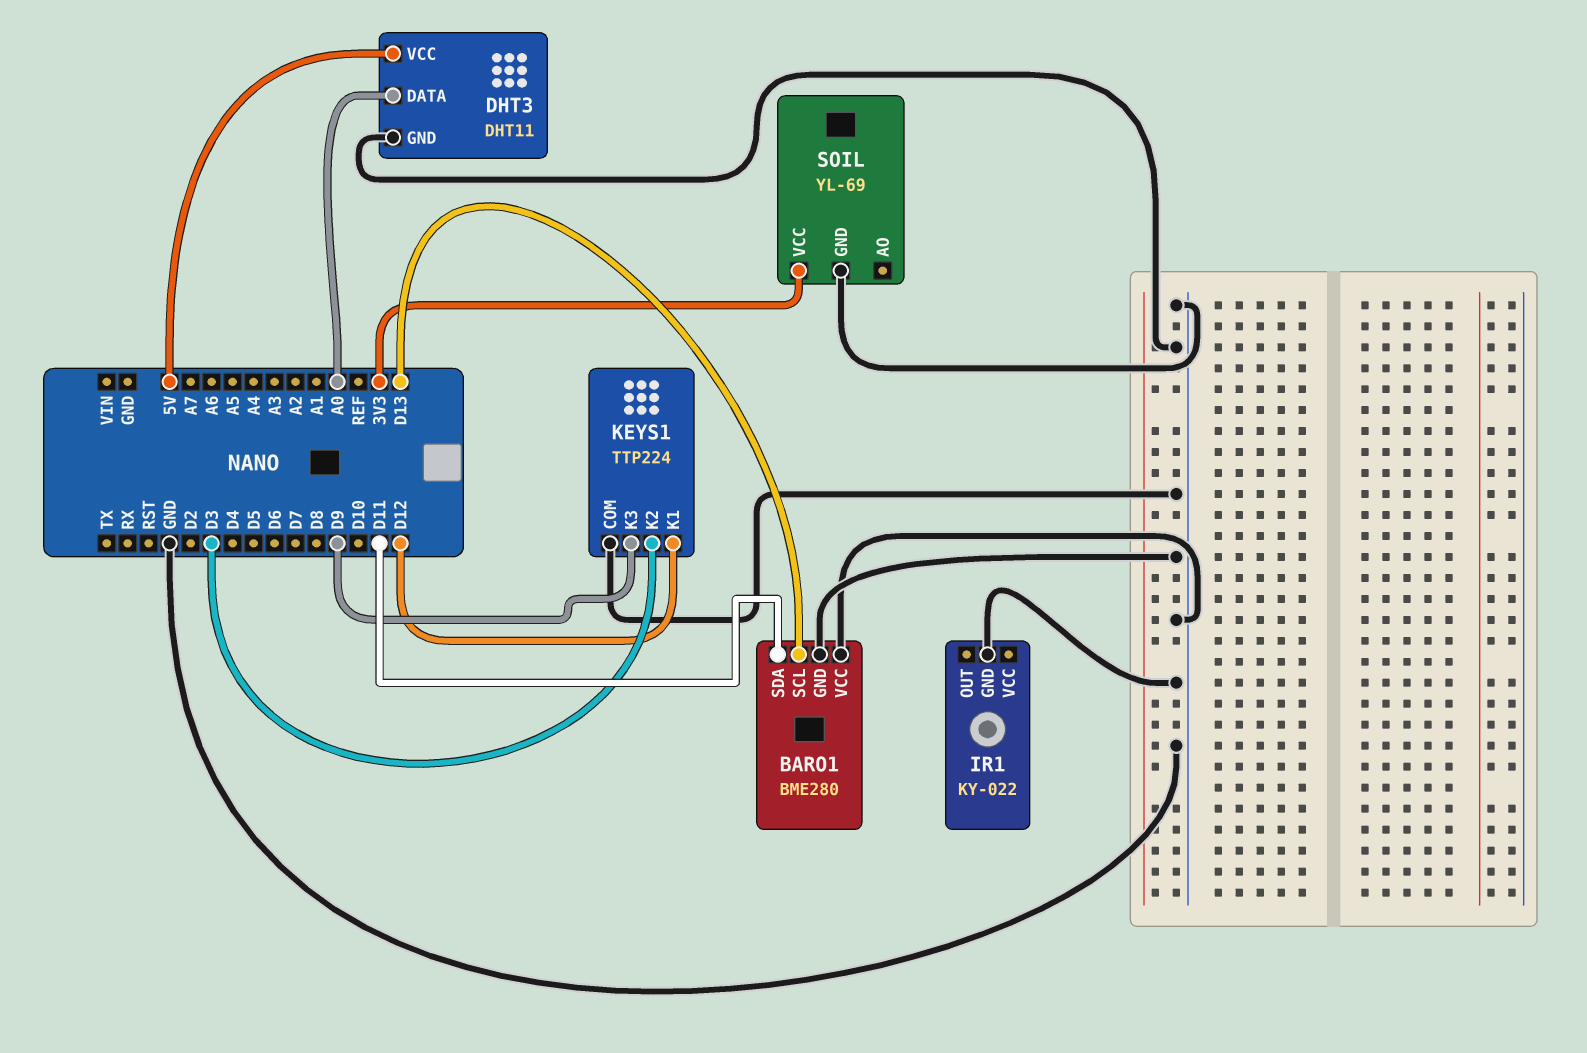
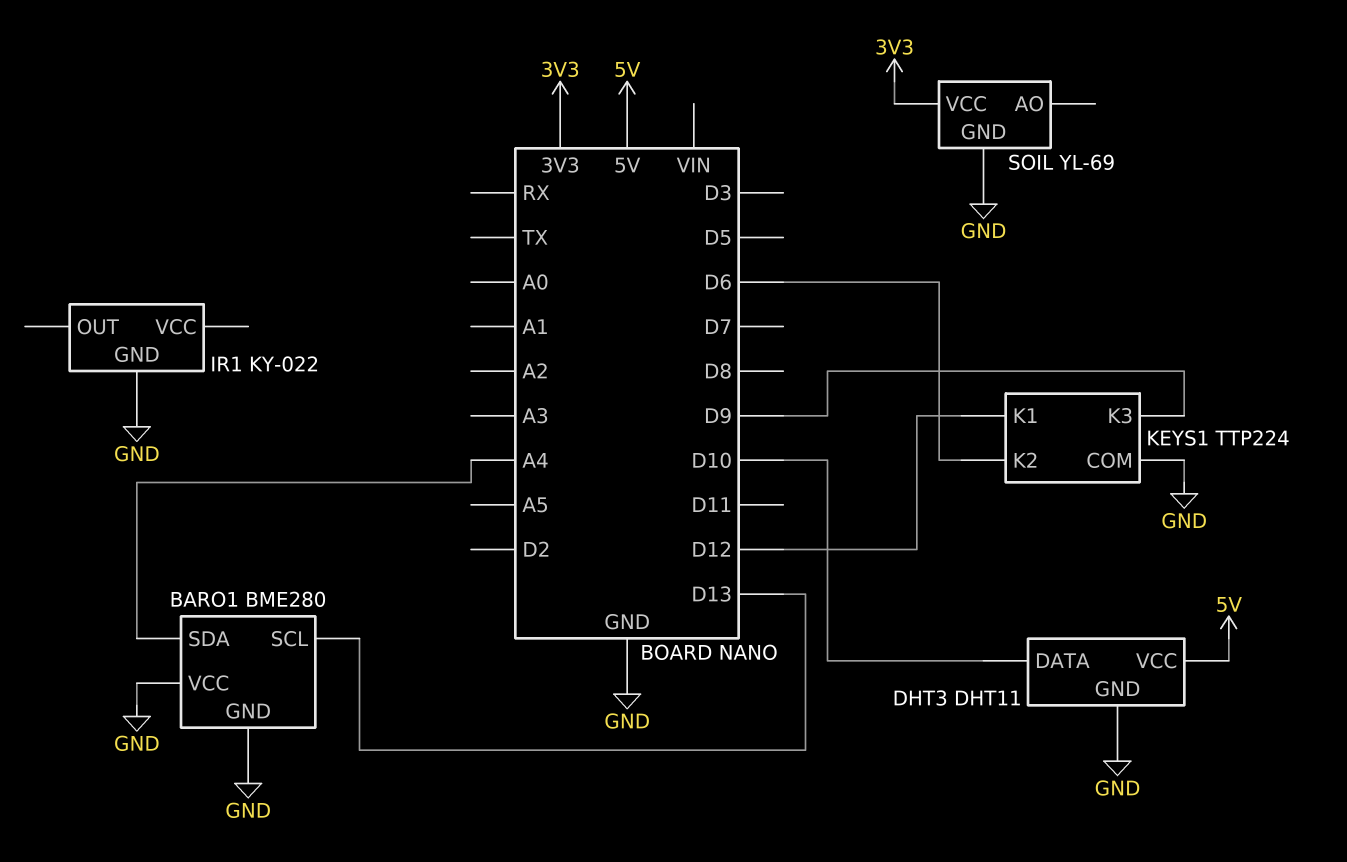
BARO1 pin SDA: D11 -> A4
DHT3 pin DATA: A0 -> D10
KEYS1 pin K2: D3 -> D6

